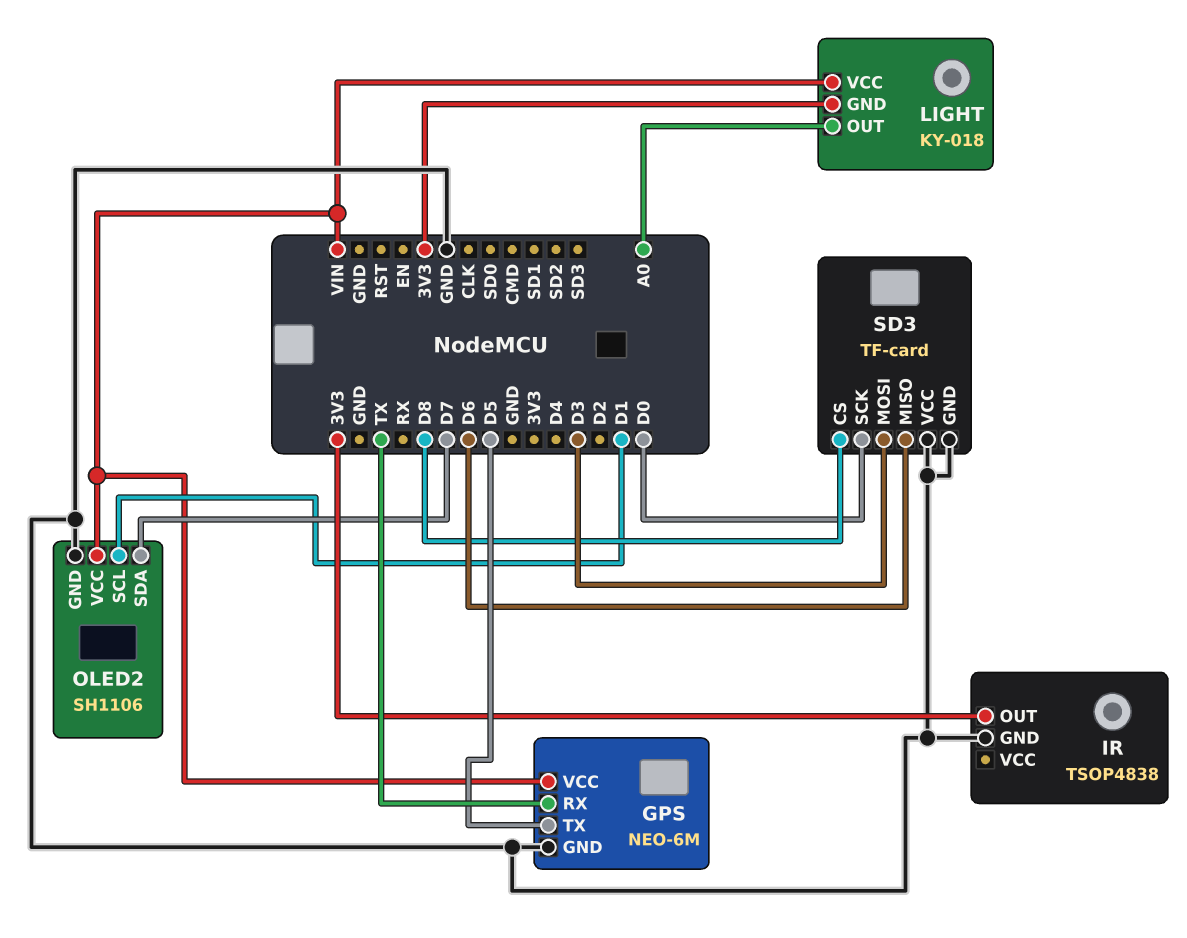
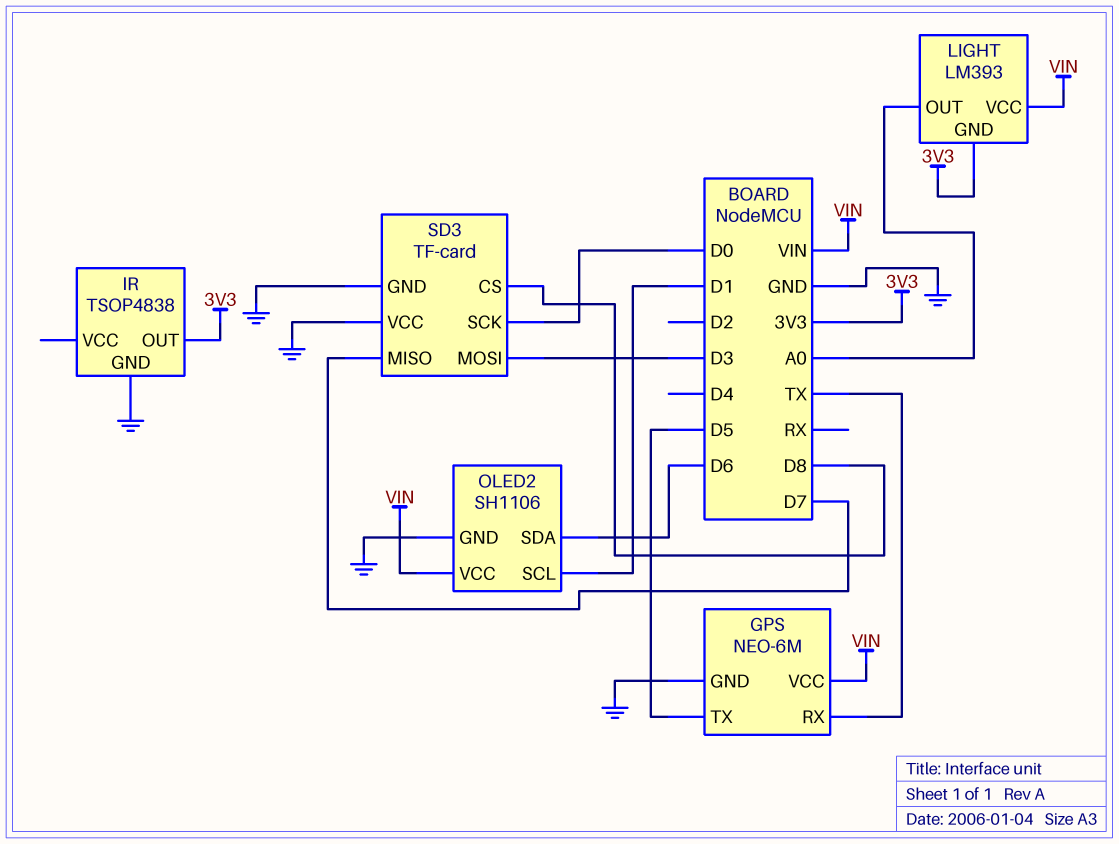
LIGHT: KY-018 -> LM393
OLED2 pin SDA: D7 -> D6
SD3 pin MISO: D6 -> D7

